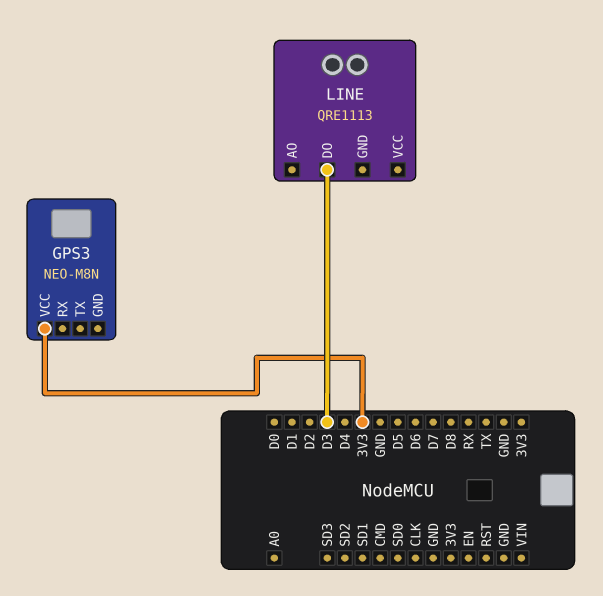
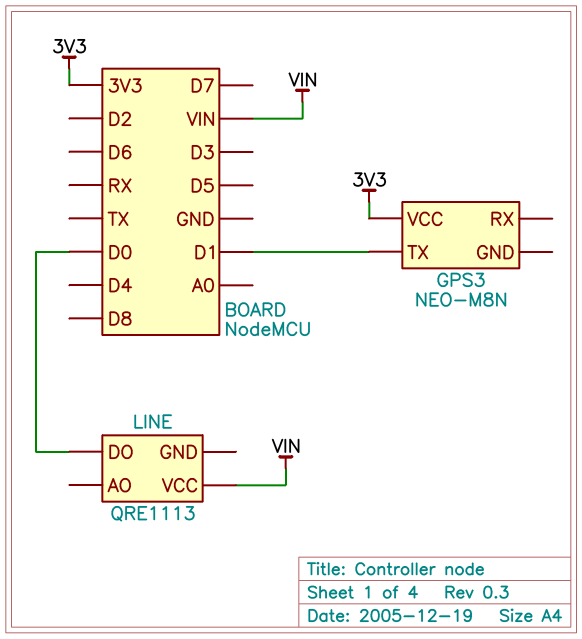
GPS3 pin TX: none -> D1
LINE pin DO: D3 -> D0
LINE pin VCC: none -> VIN

